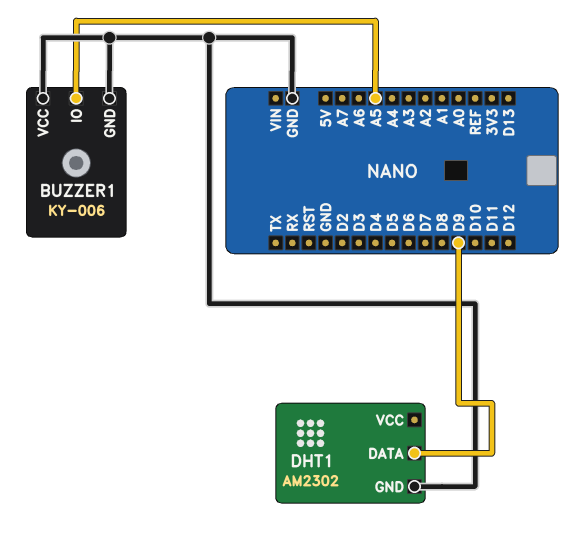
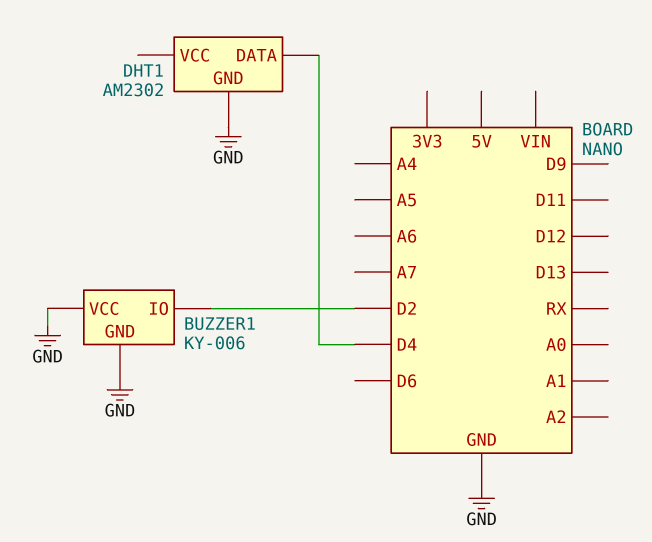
BUZZER1 pin IO: A5 -> D2
DHT1 pin DATA: D9 -> D4

